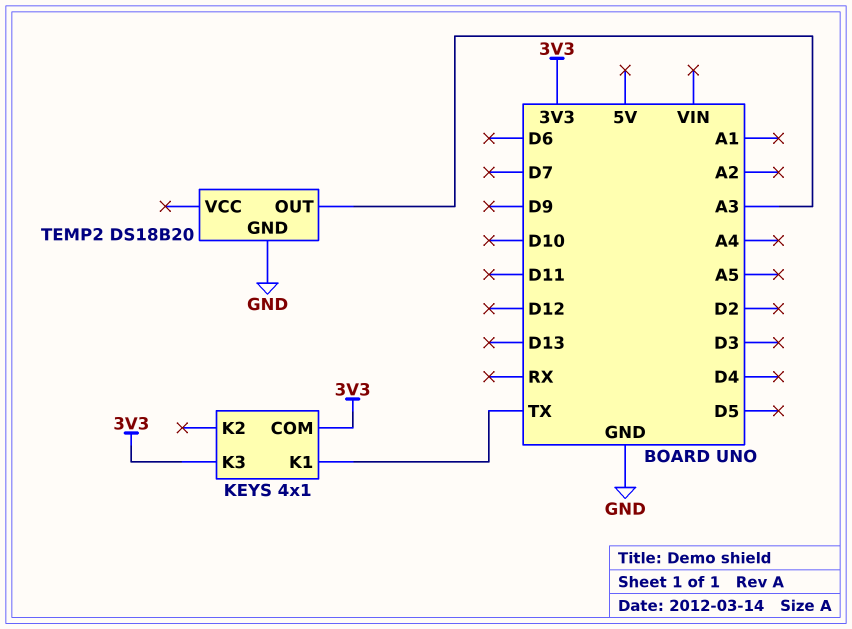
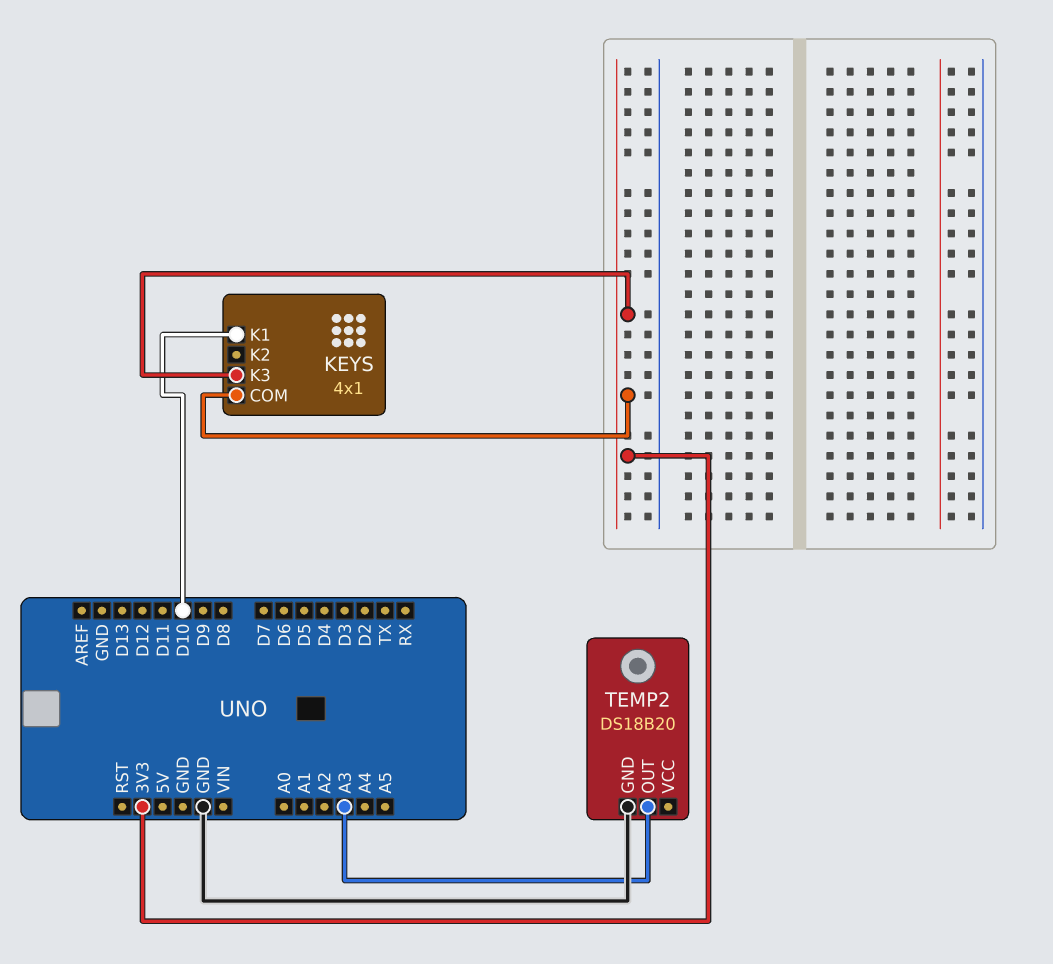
KEYS pin K1: TX -> D10

